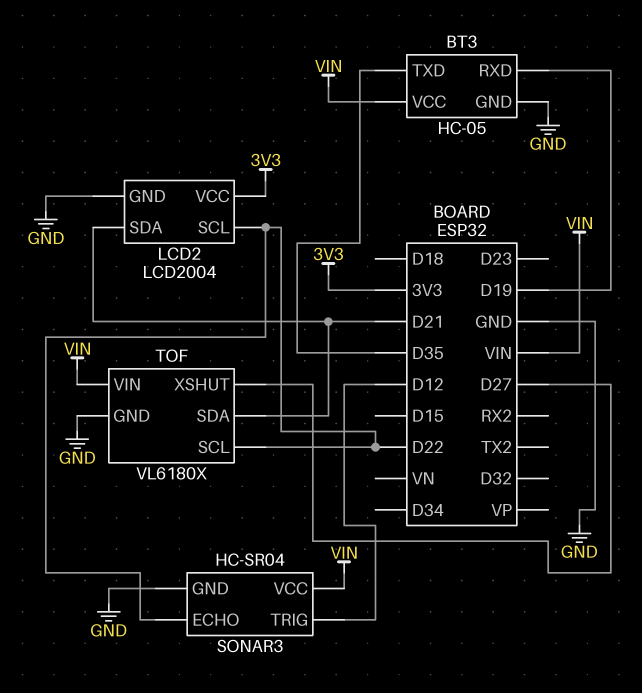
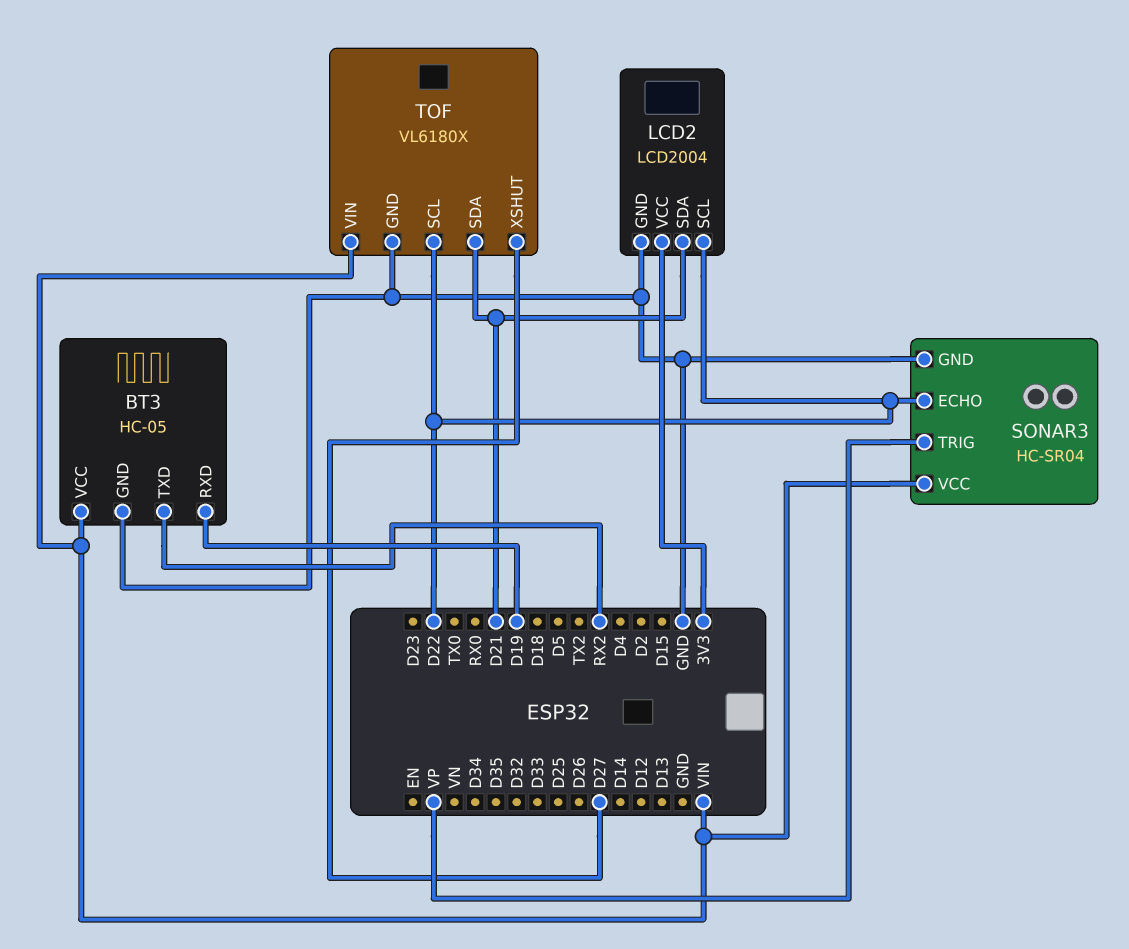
BT3 pin TXD: D35 -> RX2
SONAR3 pin TRIG: D12 -> VP

